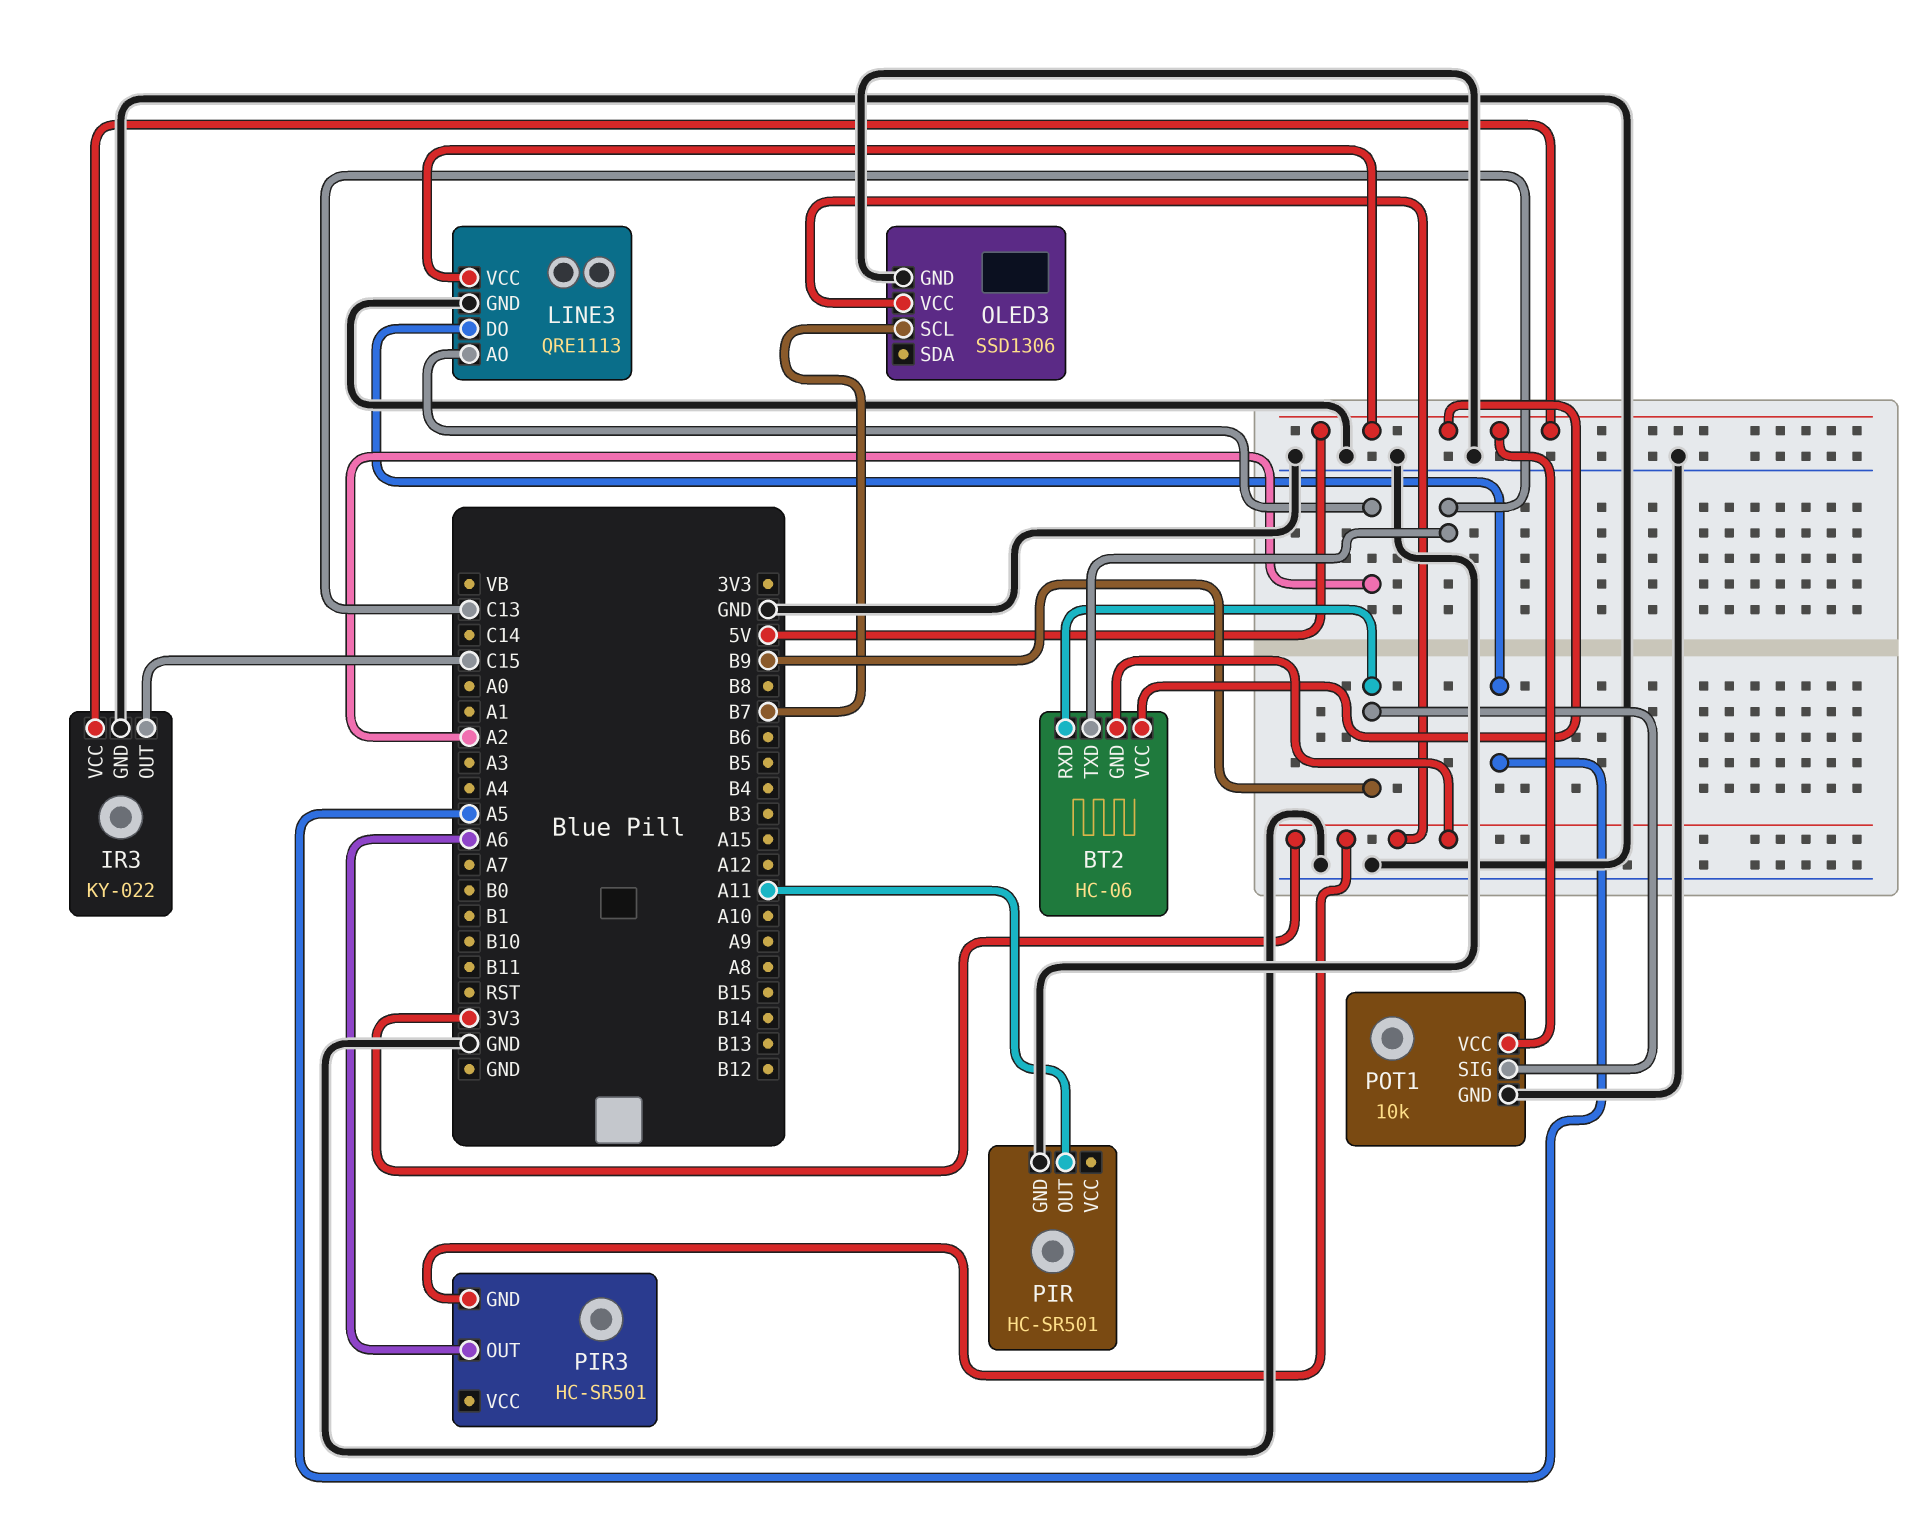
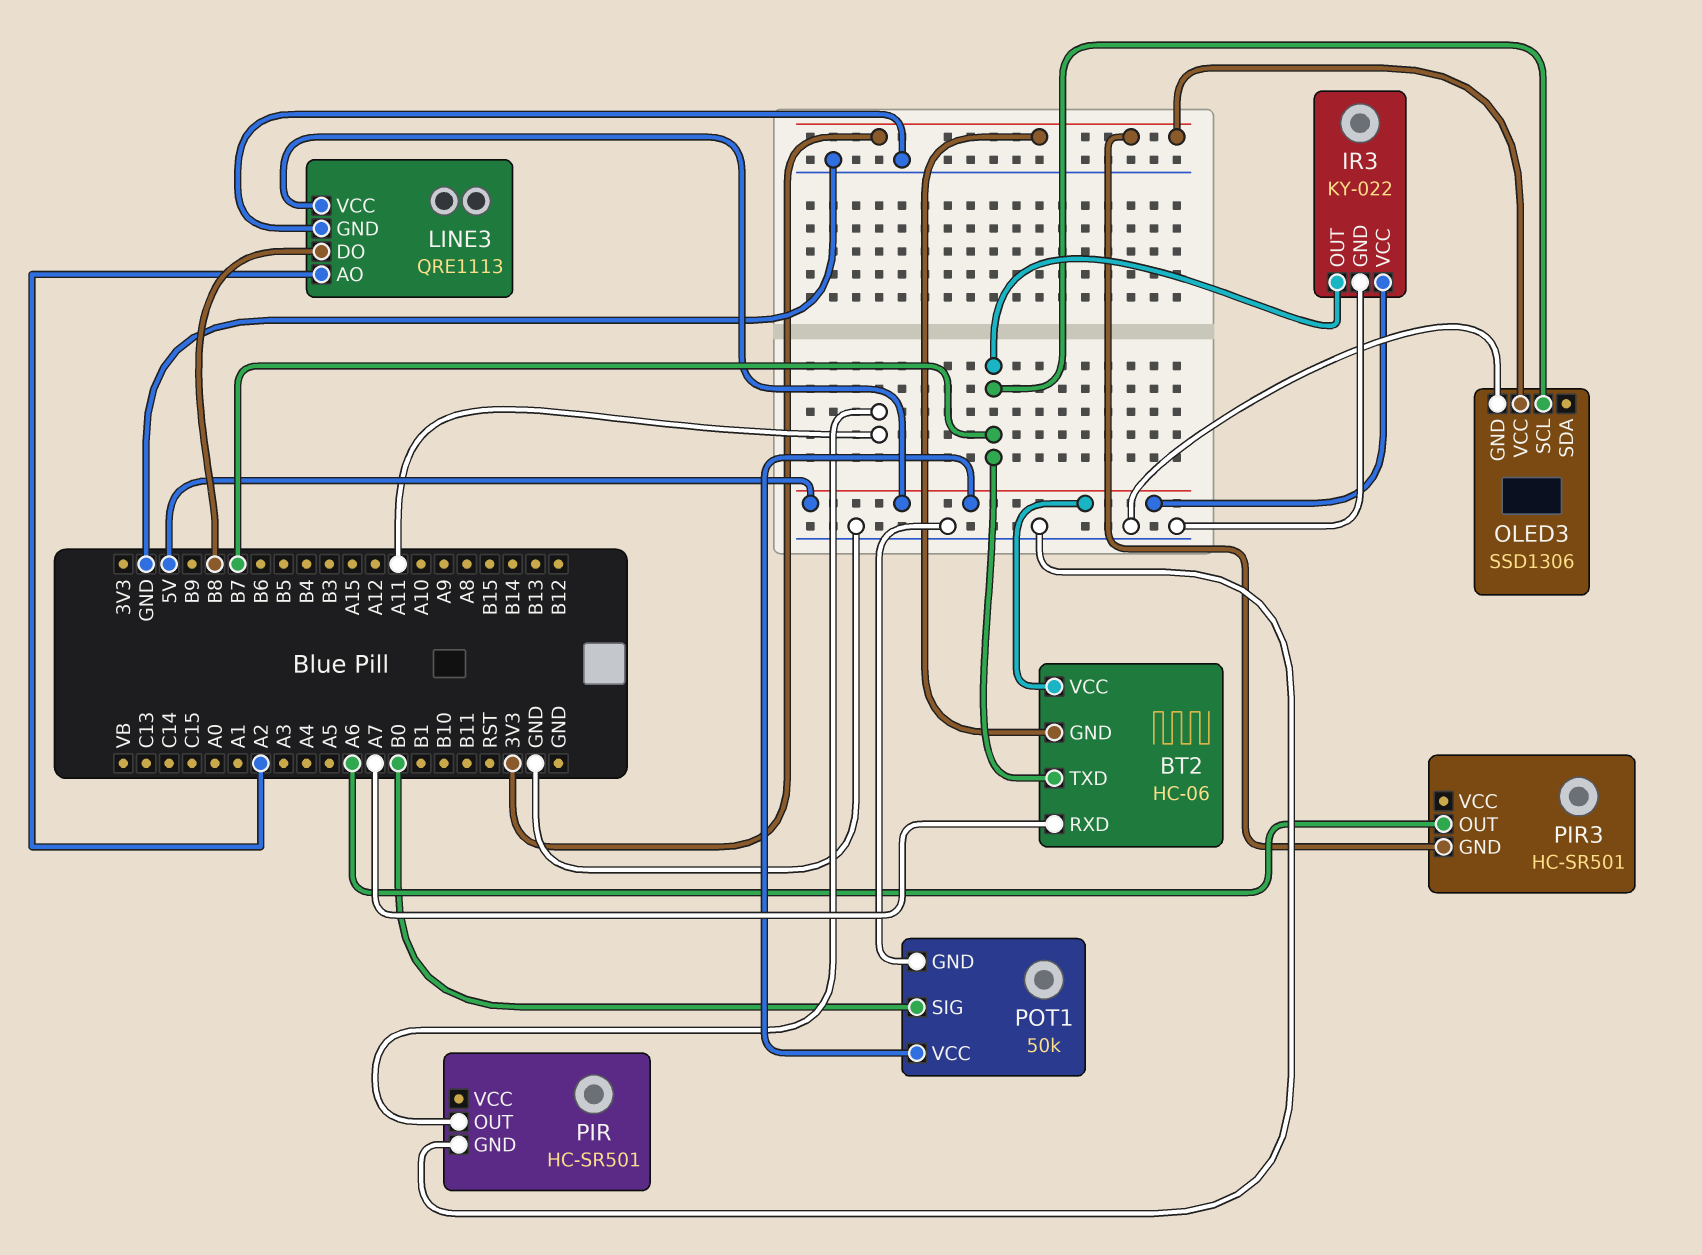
BT2 pin RXD: B9 -> A7
BT2 pin TXD: C13 -> B7
IR3 pin OUT: C15 -> B7
LINE3 pin DO: A5 -> B8
POT1: 10k -> 50k
POT1 pin SIG: B9 -> B0

